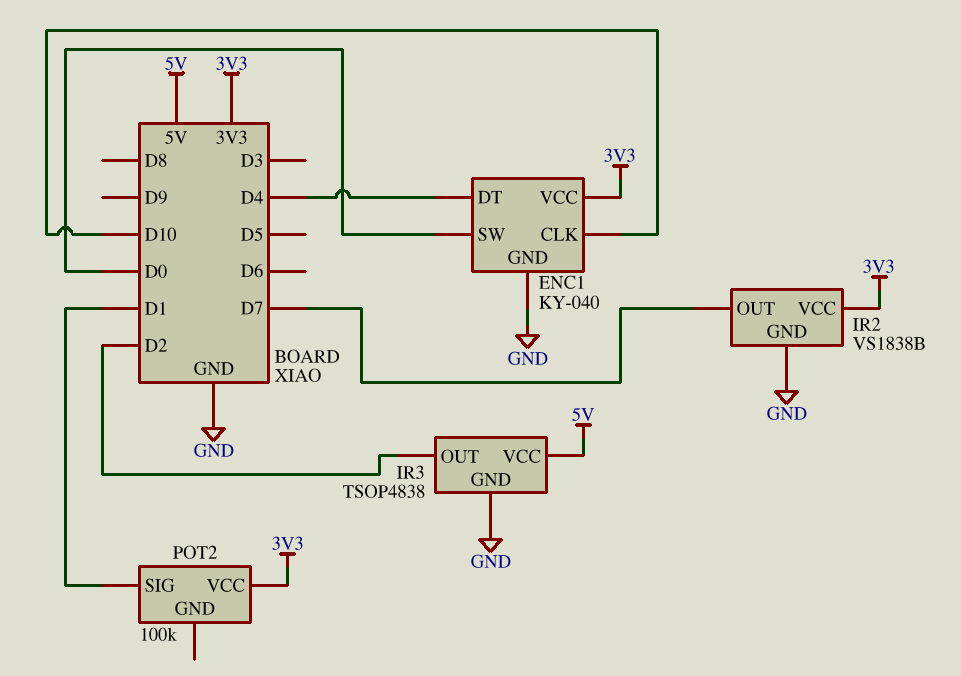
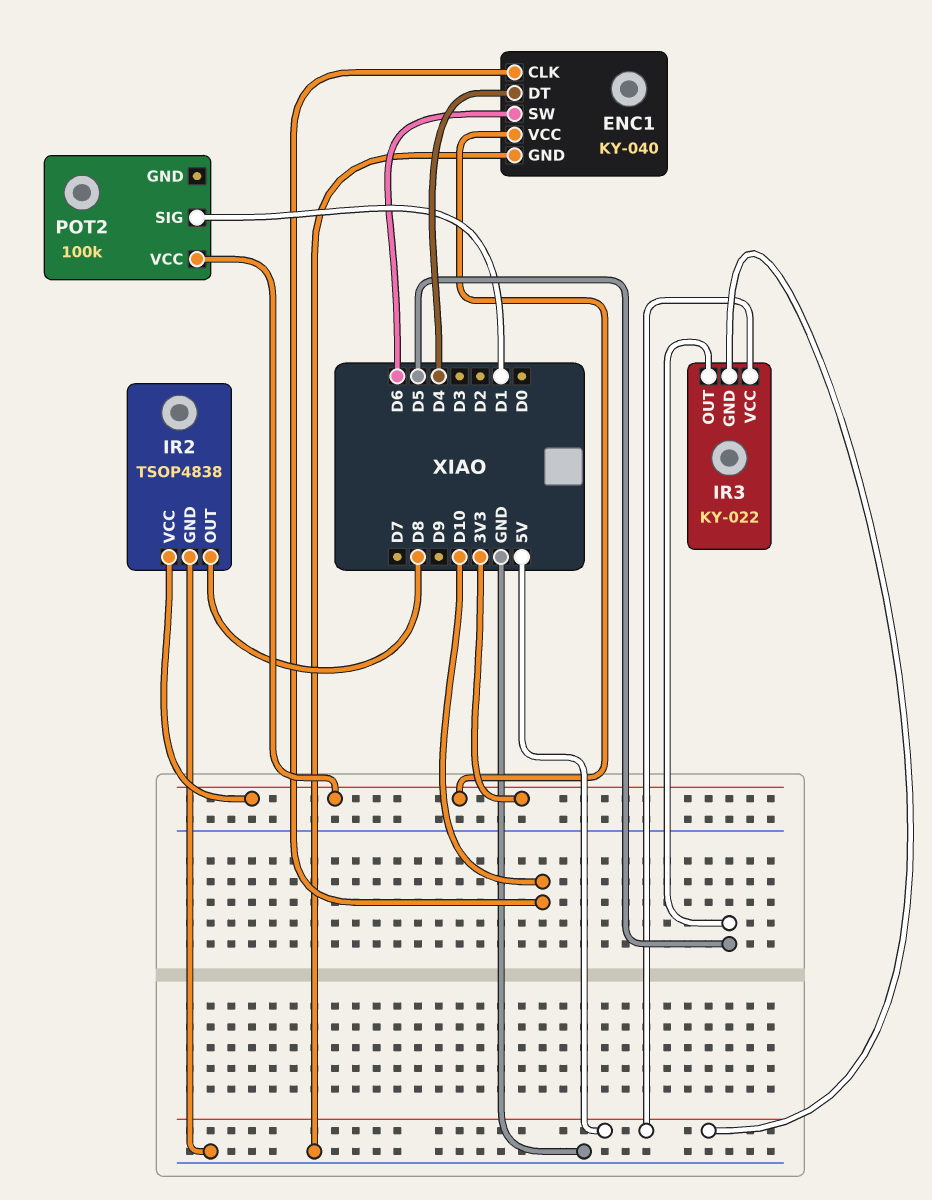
ENC1 pin SW: D0 -> D6
IR2: VS1838B -> TSOP4838
IR2 pin OUT: D7 -> D8
IR3: TSOP4838 -> KY-022
IR3 pin GND: GND -> 5V
IR3 pin OUT: D2 -> D5

